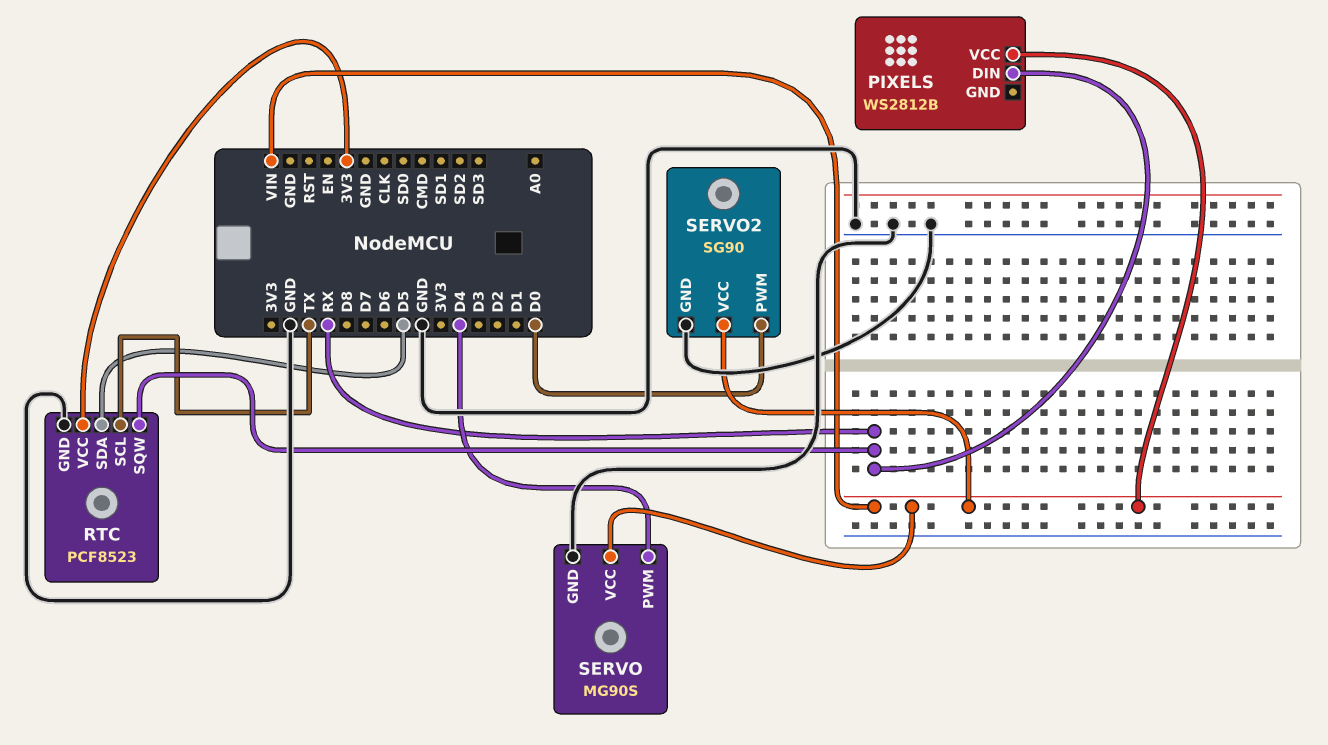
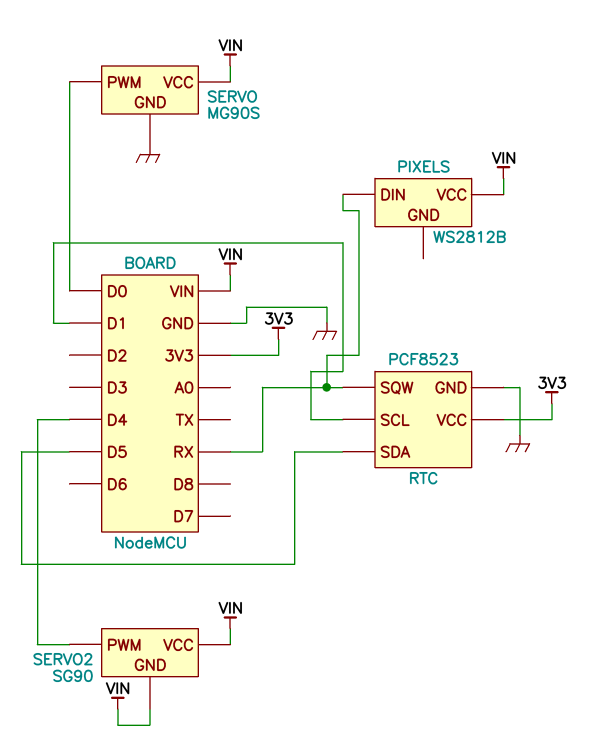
RTC pin SCL: TX -> D1
SERVO pin PWM: D4 -> D0
SERVO2 pin GND: GND -> VIN
SERVO2 pin PWM: D0 -> D4

